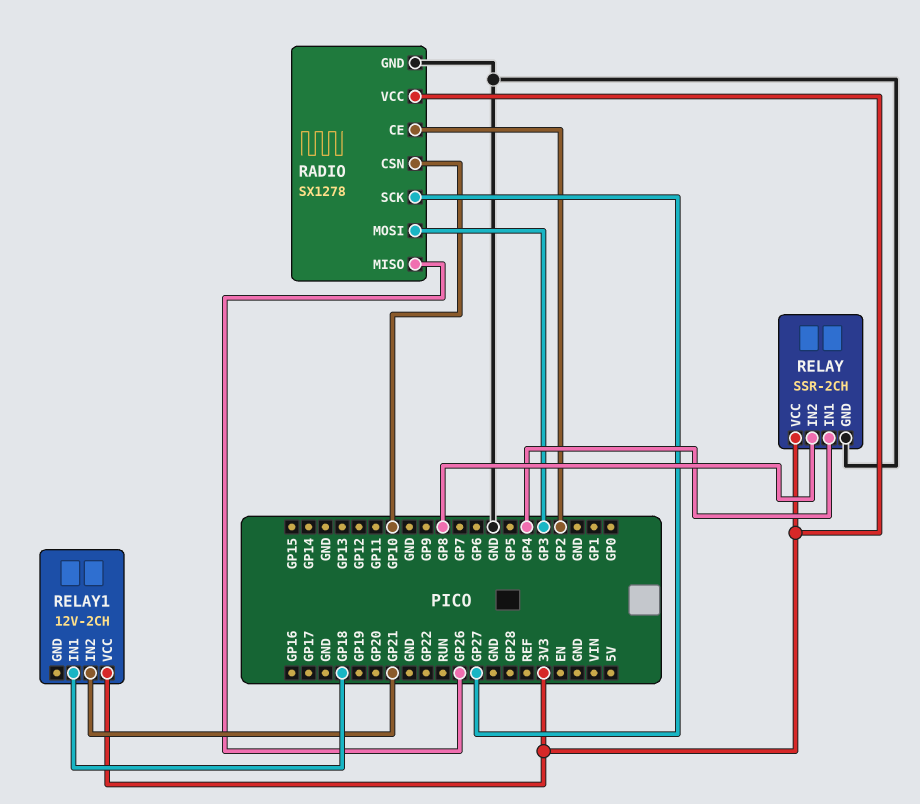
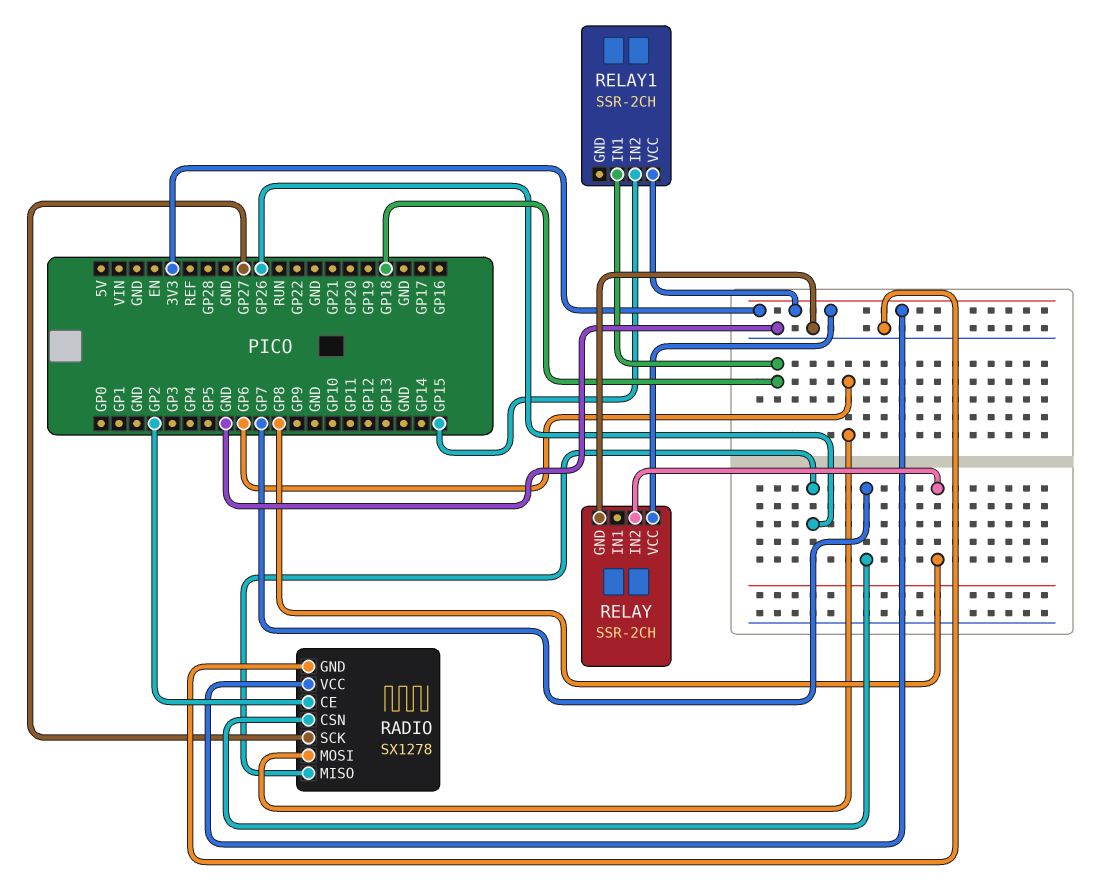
RADIO pin CSN: GP10 -> GP7
RADIO pin MOSI: GP3 -> GP6
RELAY pin IN1: GP4 -> none
RELAY1: 12V-2CH -> SSR-2CH
RELAY1 pin IN2: GP21 -> GP15

